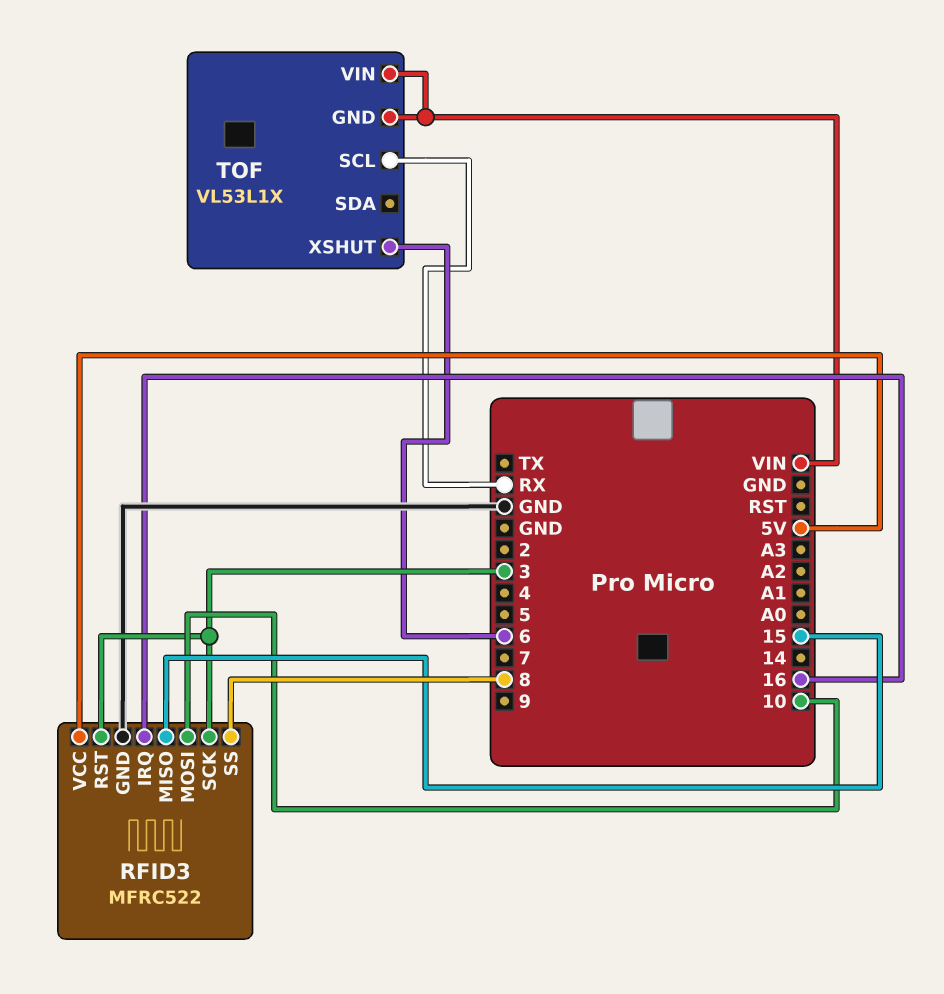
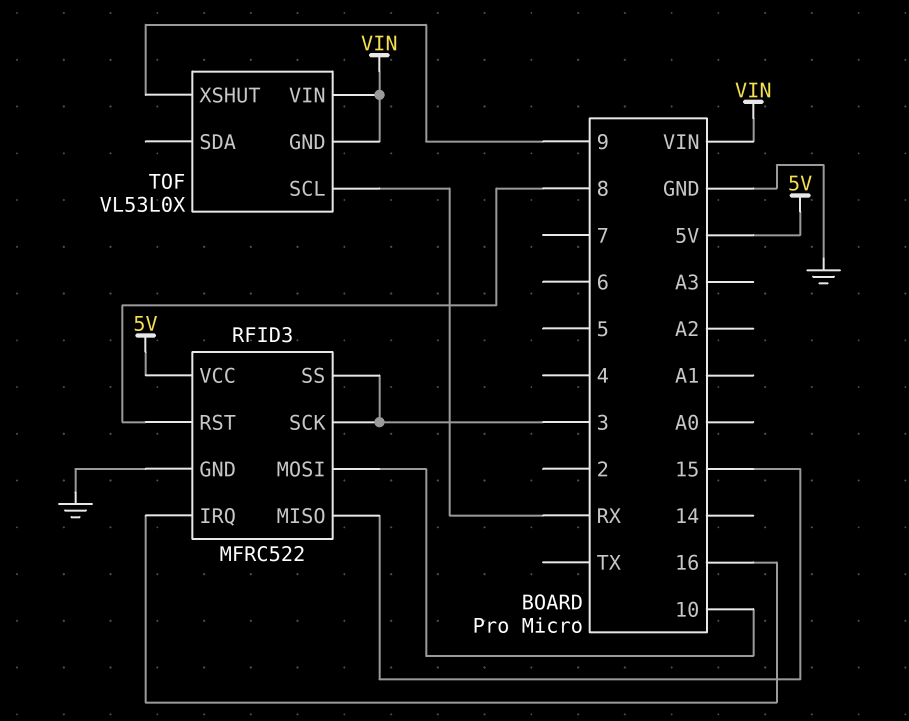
RFID3 pin RST: 3 -> 8
RFID3 pin SS: 8 -> 3
TOF: VL53L1X -> VL53L0X
TOF pin XSHUT: 6 -> 9

